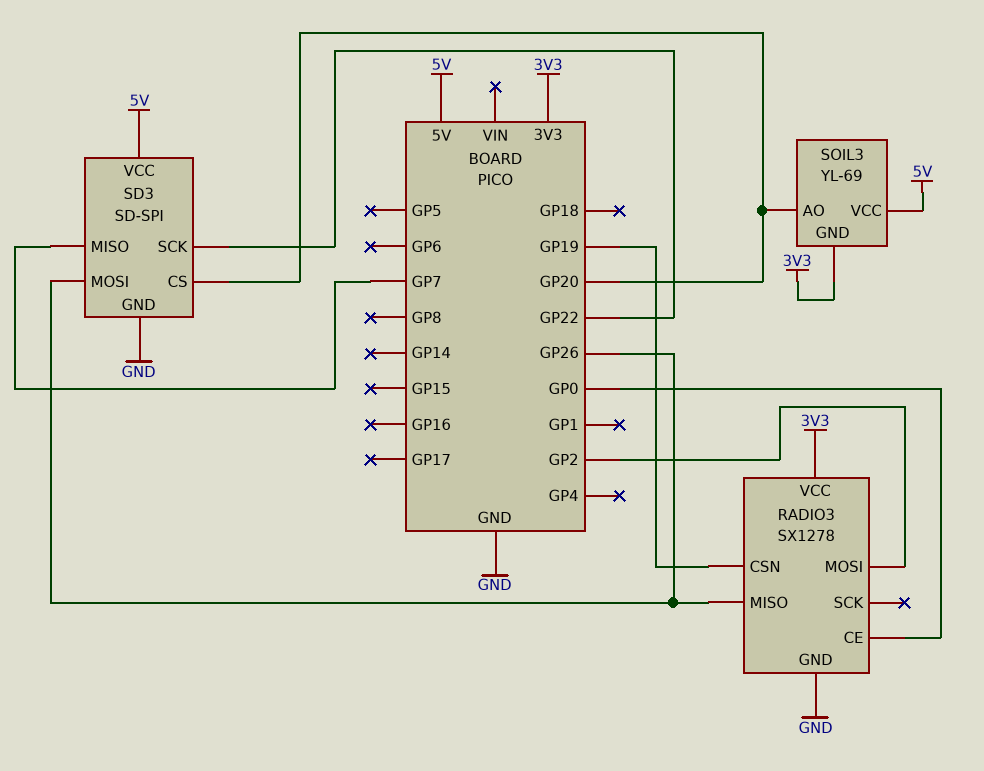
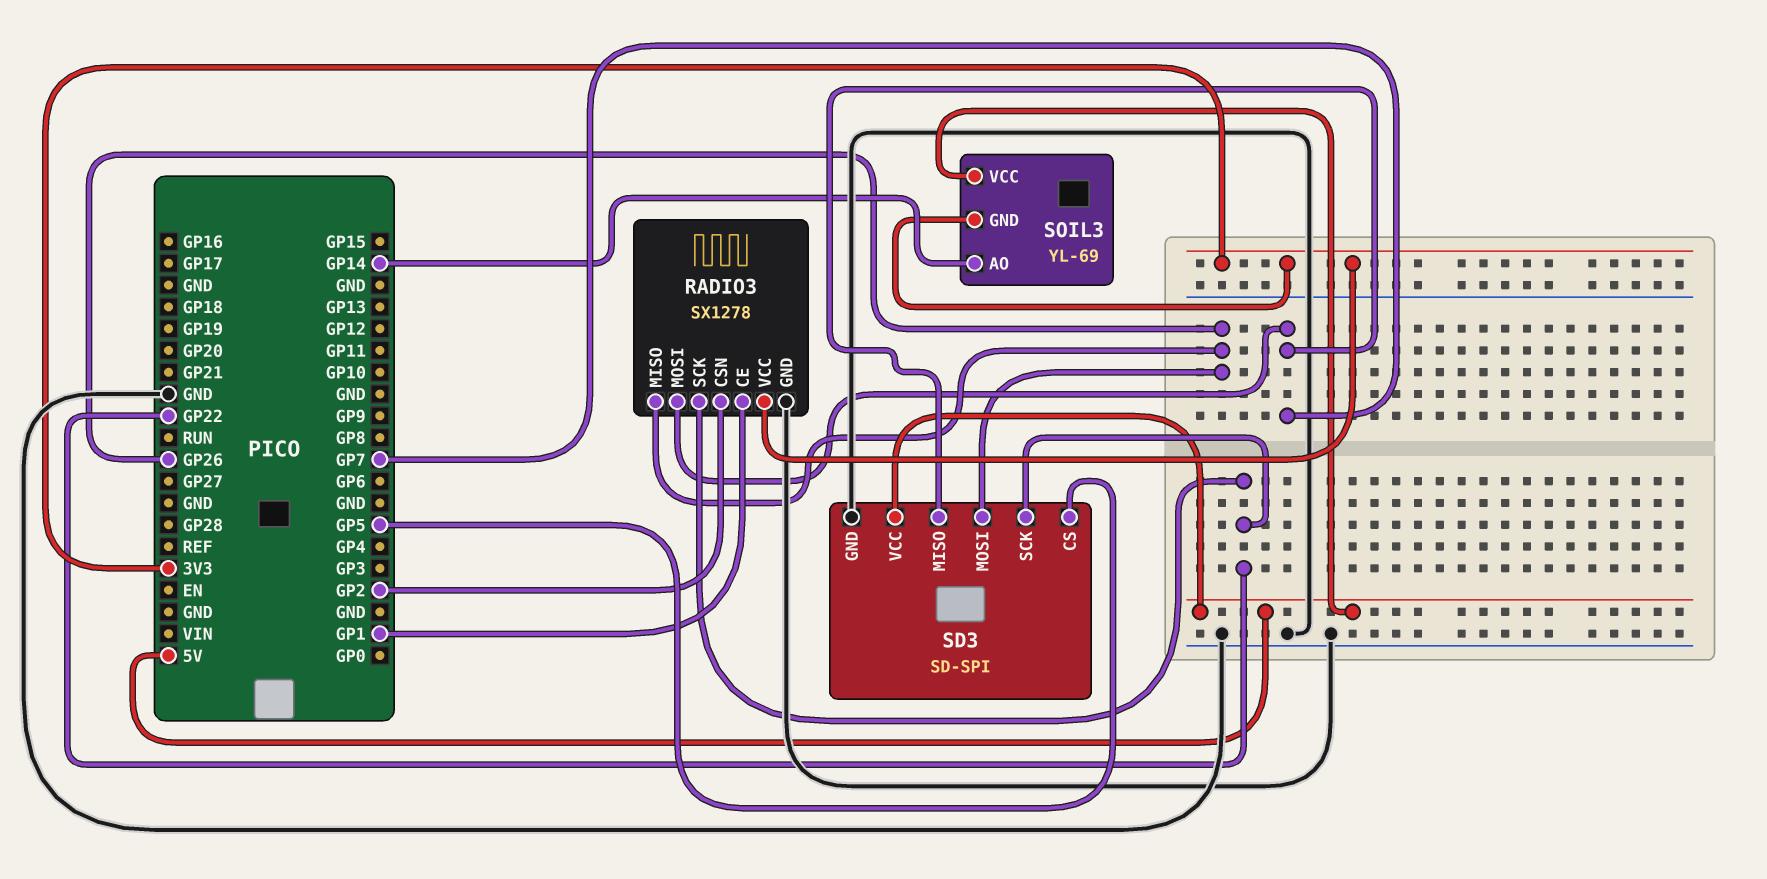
RADIO3 pin CE: GP0 -> GP1
RADIO3 pin CSN: GP19 -> GP2
RADIO3 pin MOSI: GP2 -> GP7
RADIO3 pin SCK: none -> GP22
SD3 pin CS: GP20 -> GP5
SOIL3 pin AO: GP20 -> GP14

